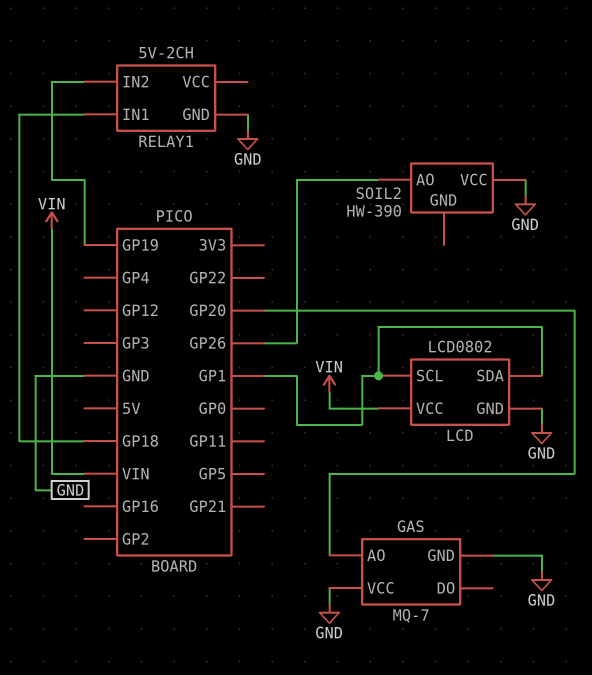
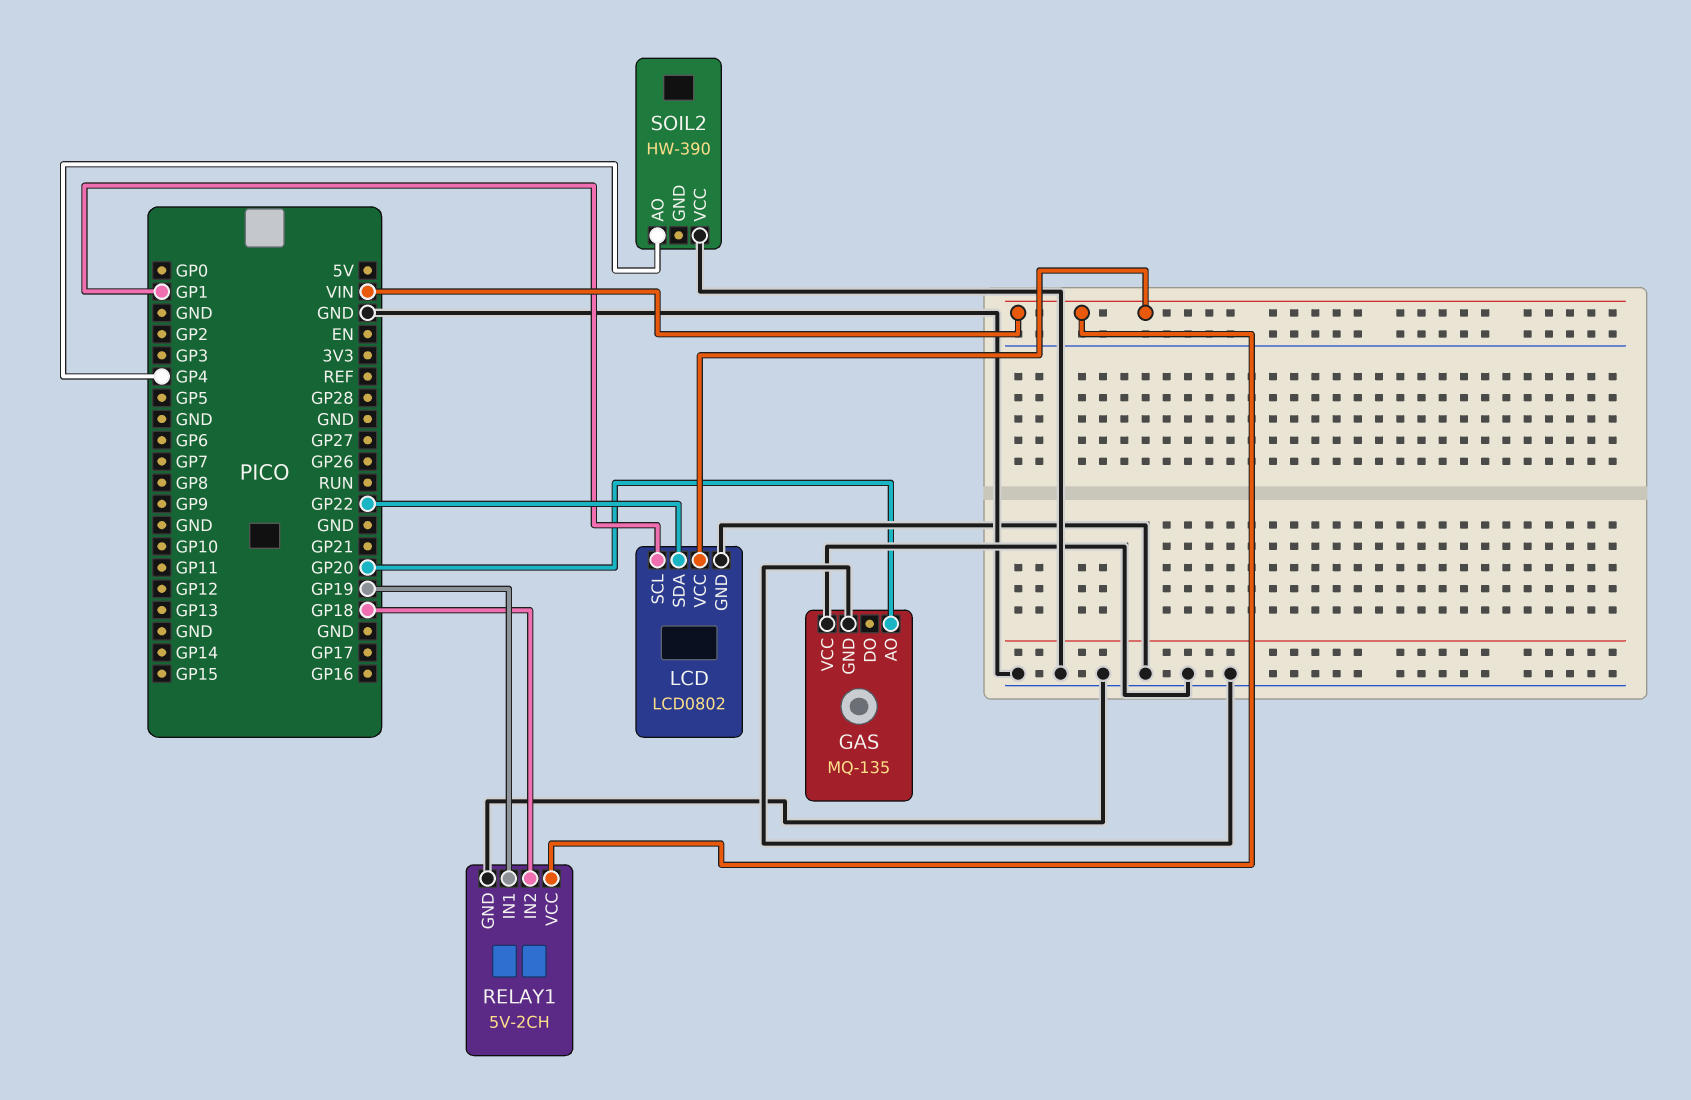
GAS: MQ-7 -> MQ-135
LCD pin SDA: GP1 -> GP22
RELAY1 pin IN1: GP18 -> GP19
RELAY1 pin IN2: GP19 -> GP18
RELAY1 pin VCC: none -> VIN
SOIL2 pin AO: GP26 -> GP4

